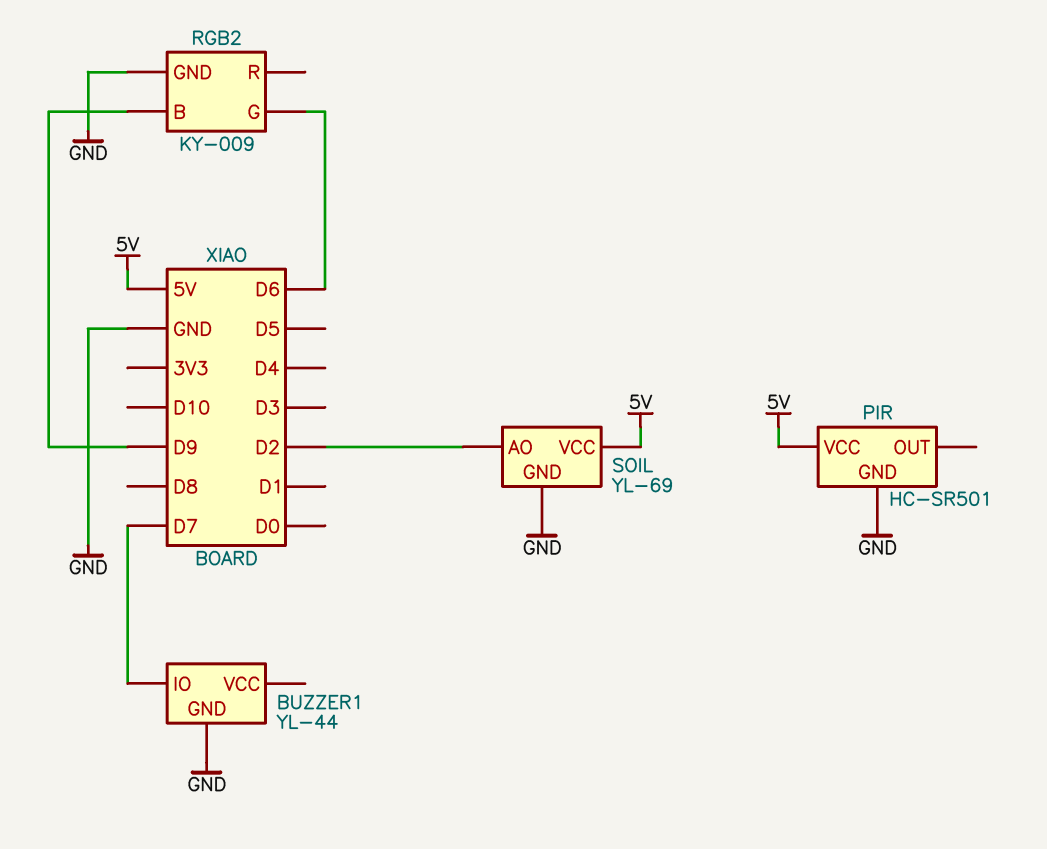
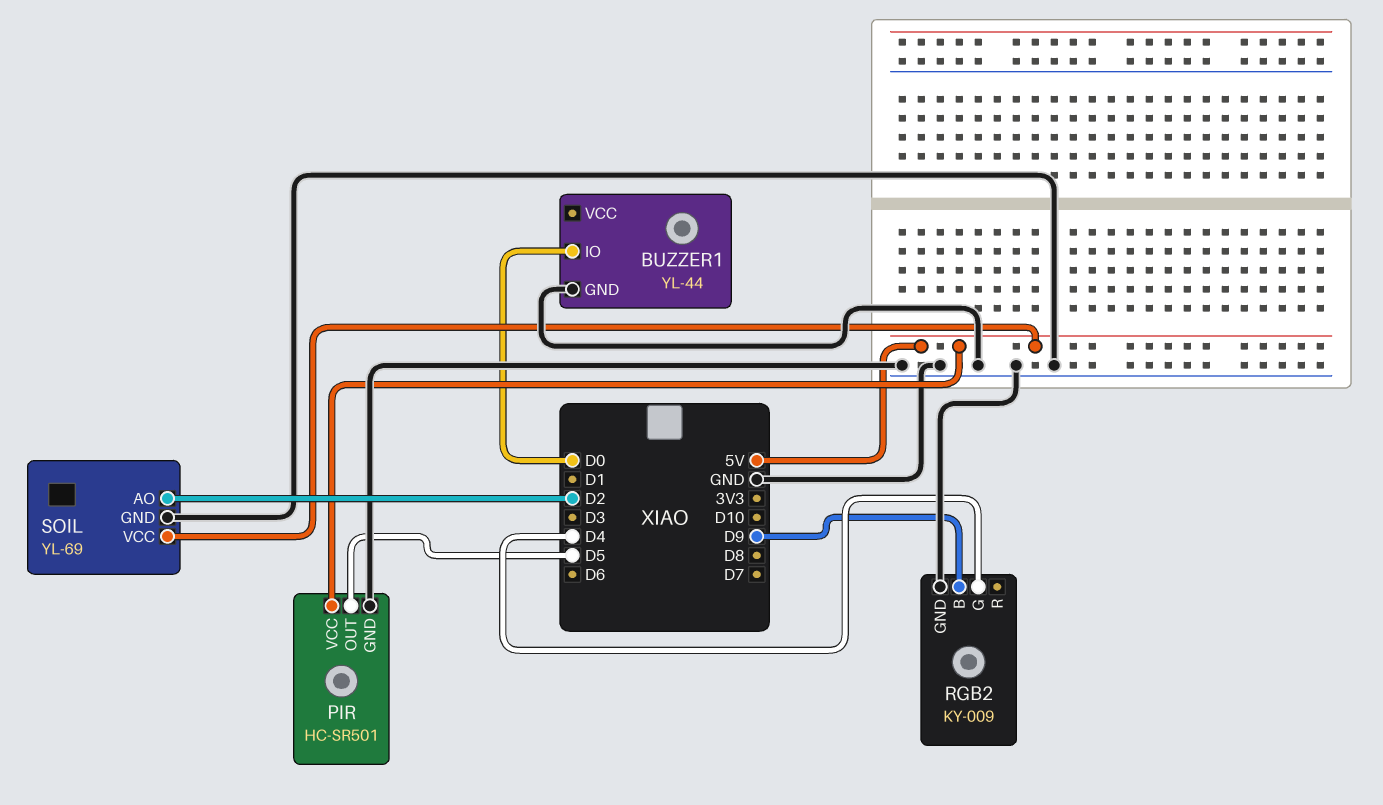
BUZZER1 pin IO: D7 -> D0
PIR pin OUT: none -> D5
RGB2 pin G: D6 -> D4

